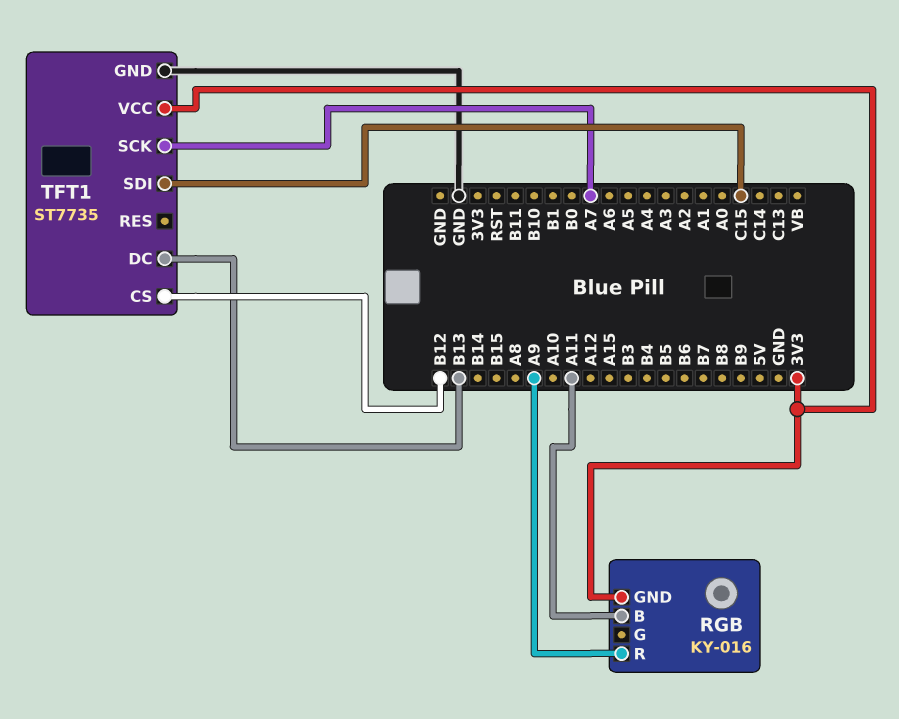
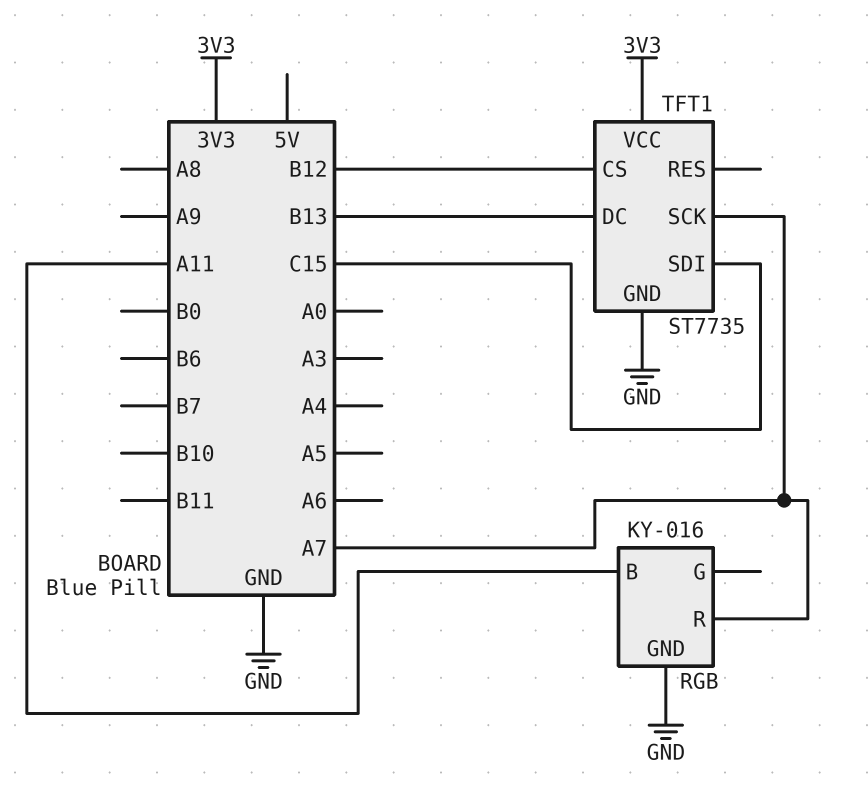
RGB pin GND: 3V3 -> GND
RGB pin R: A9 -> A7

